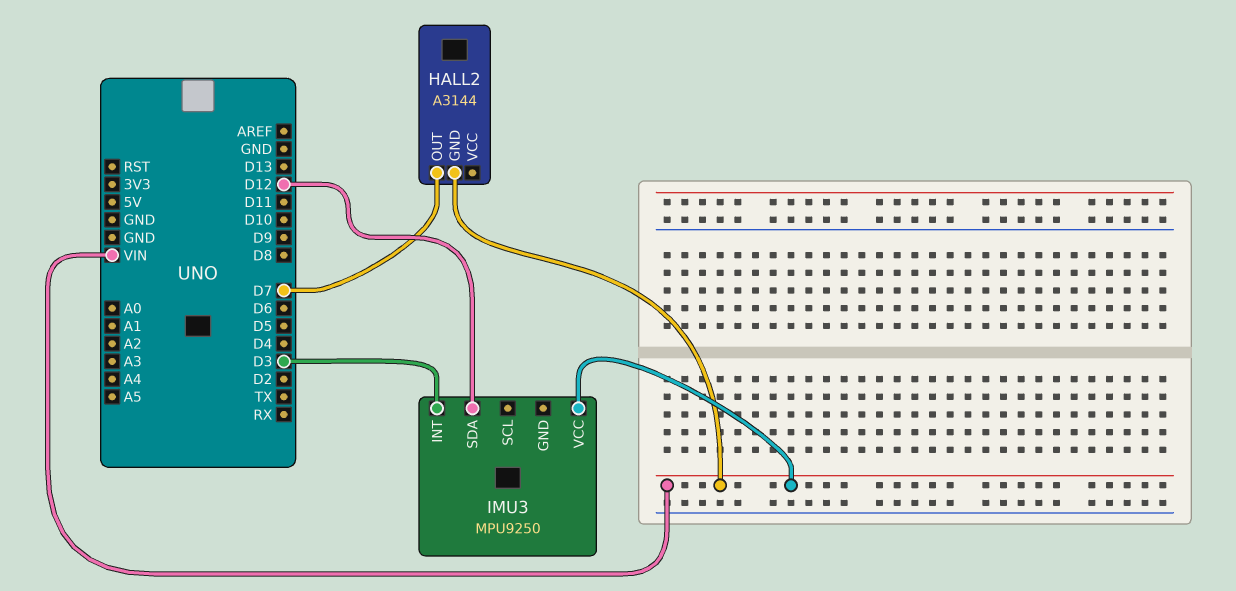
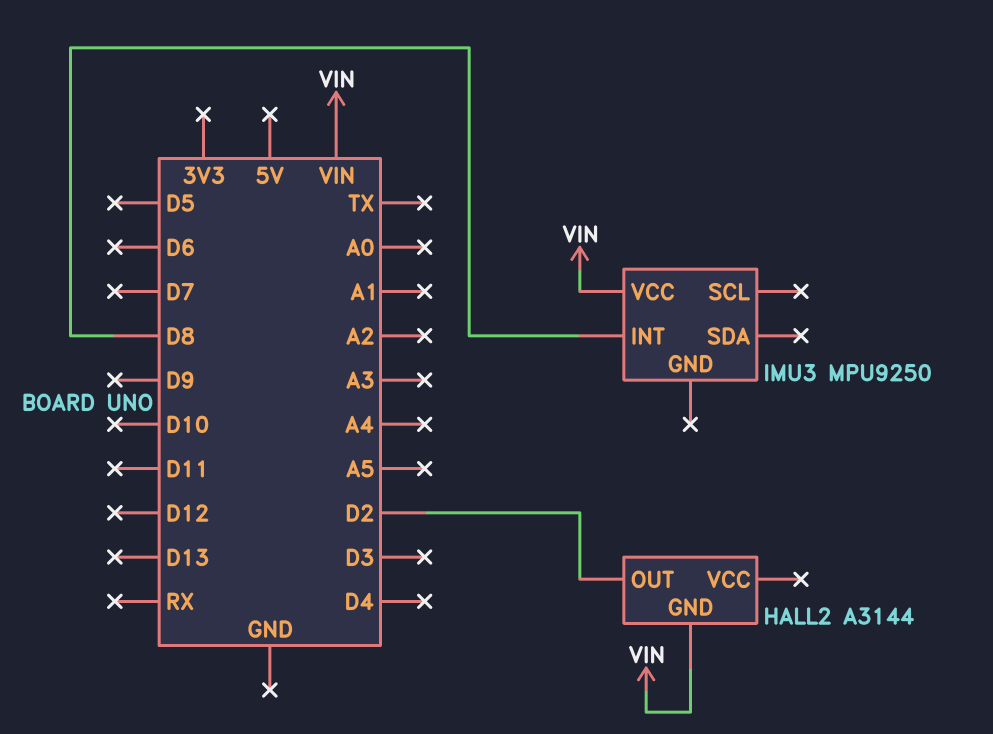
HALL2 pin OUT: D7 -> D2
IMU3 pin INT: D3 -> D8
IMU3 pin SDA: D12 -> none

